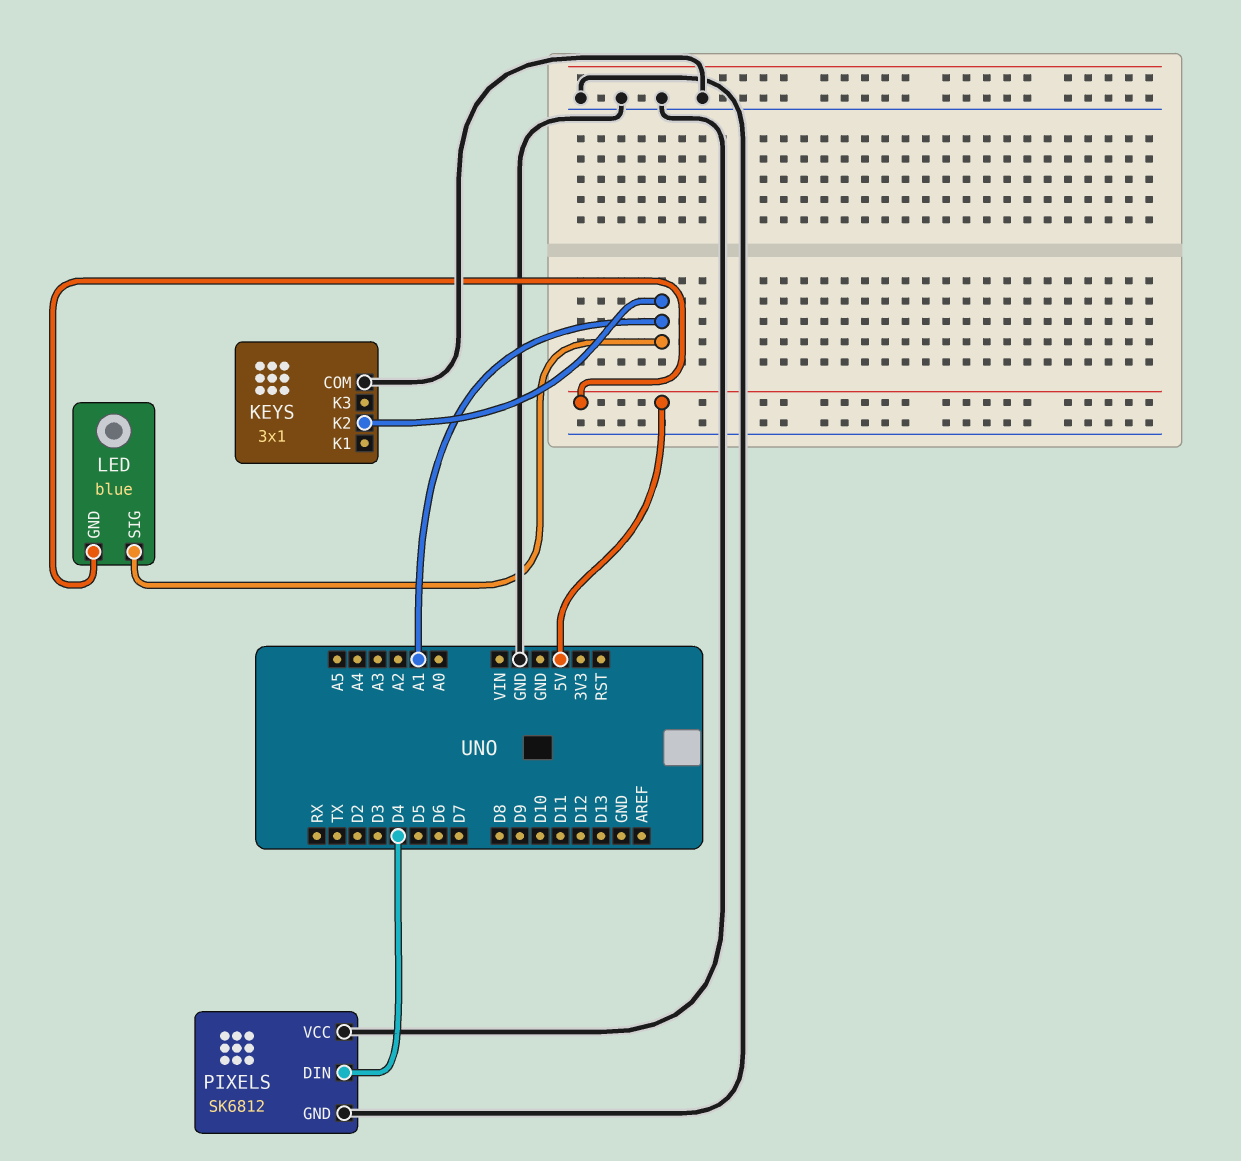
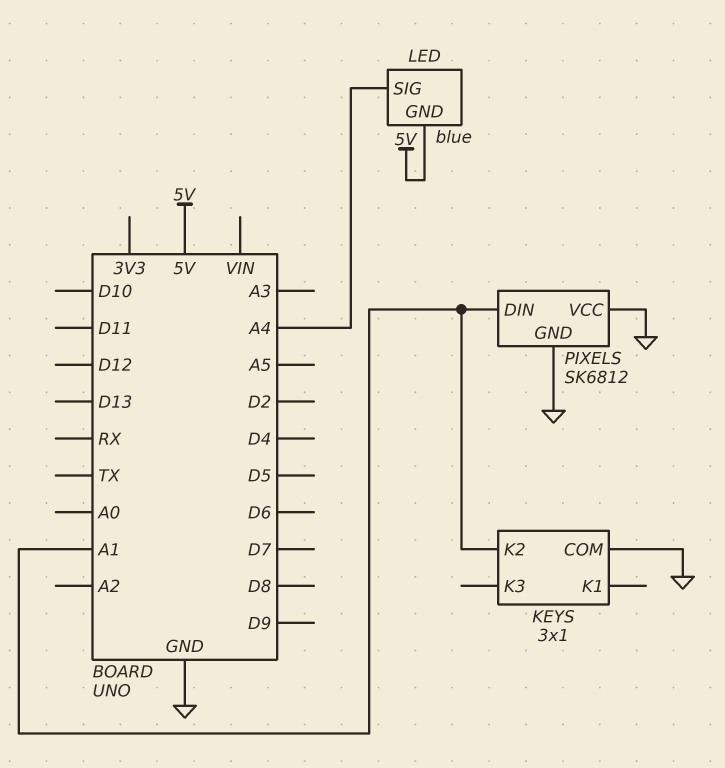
LED pin SIG: A1 -> A4
PIXELS pin DIN: D4 -> A1

